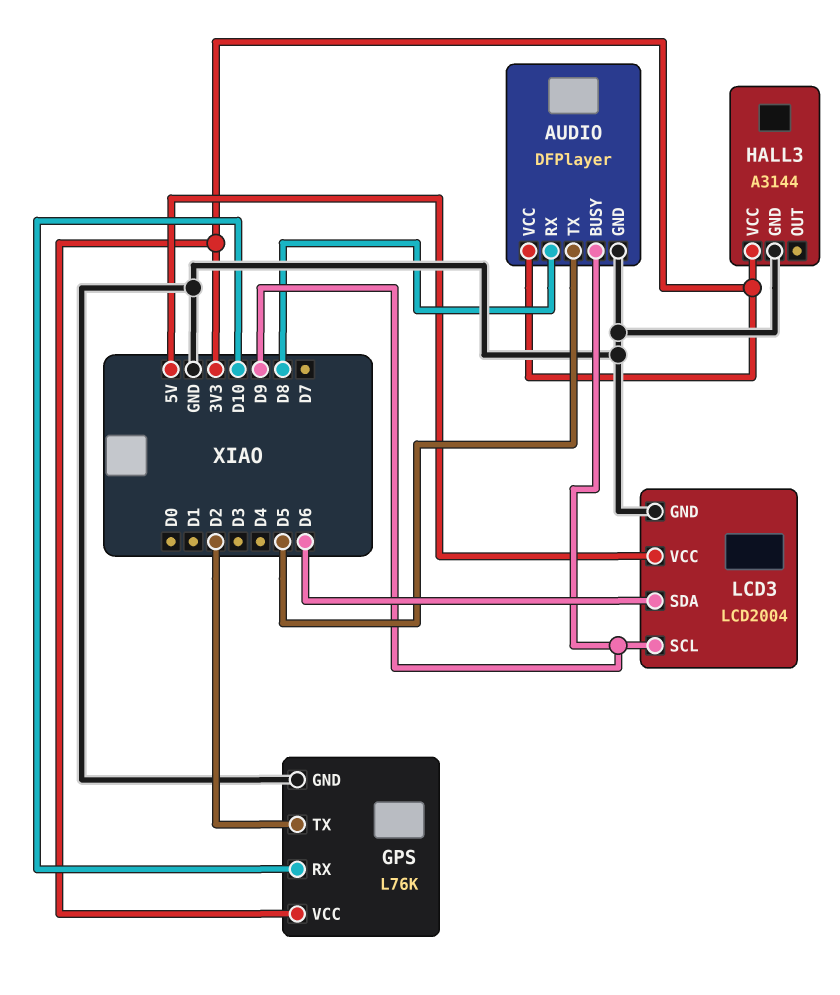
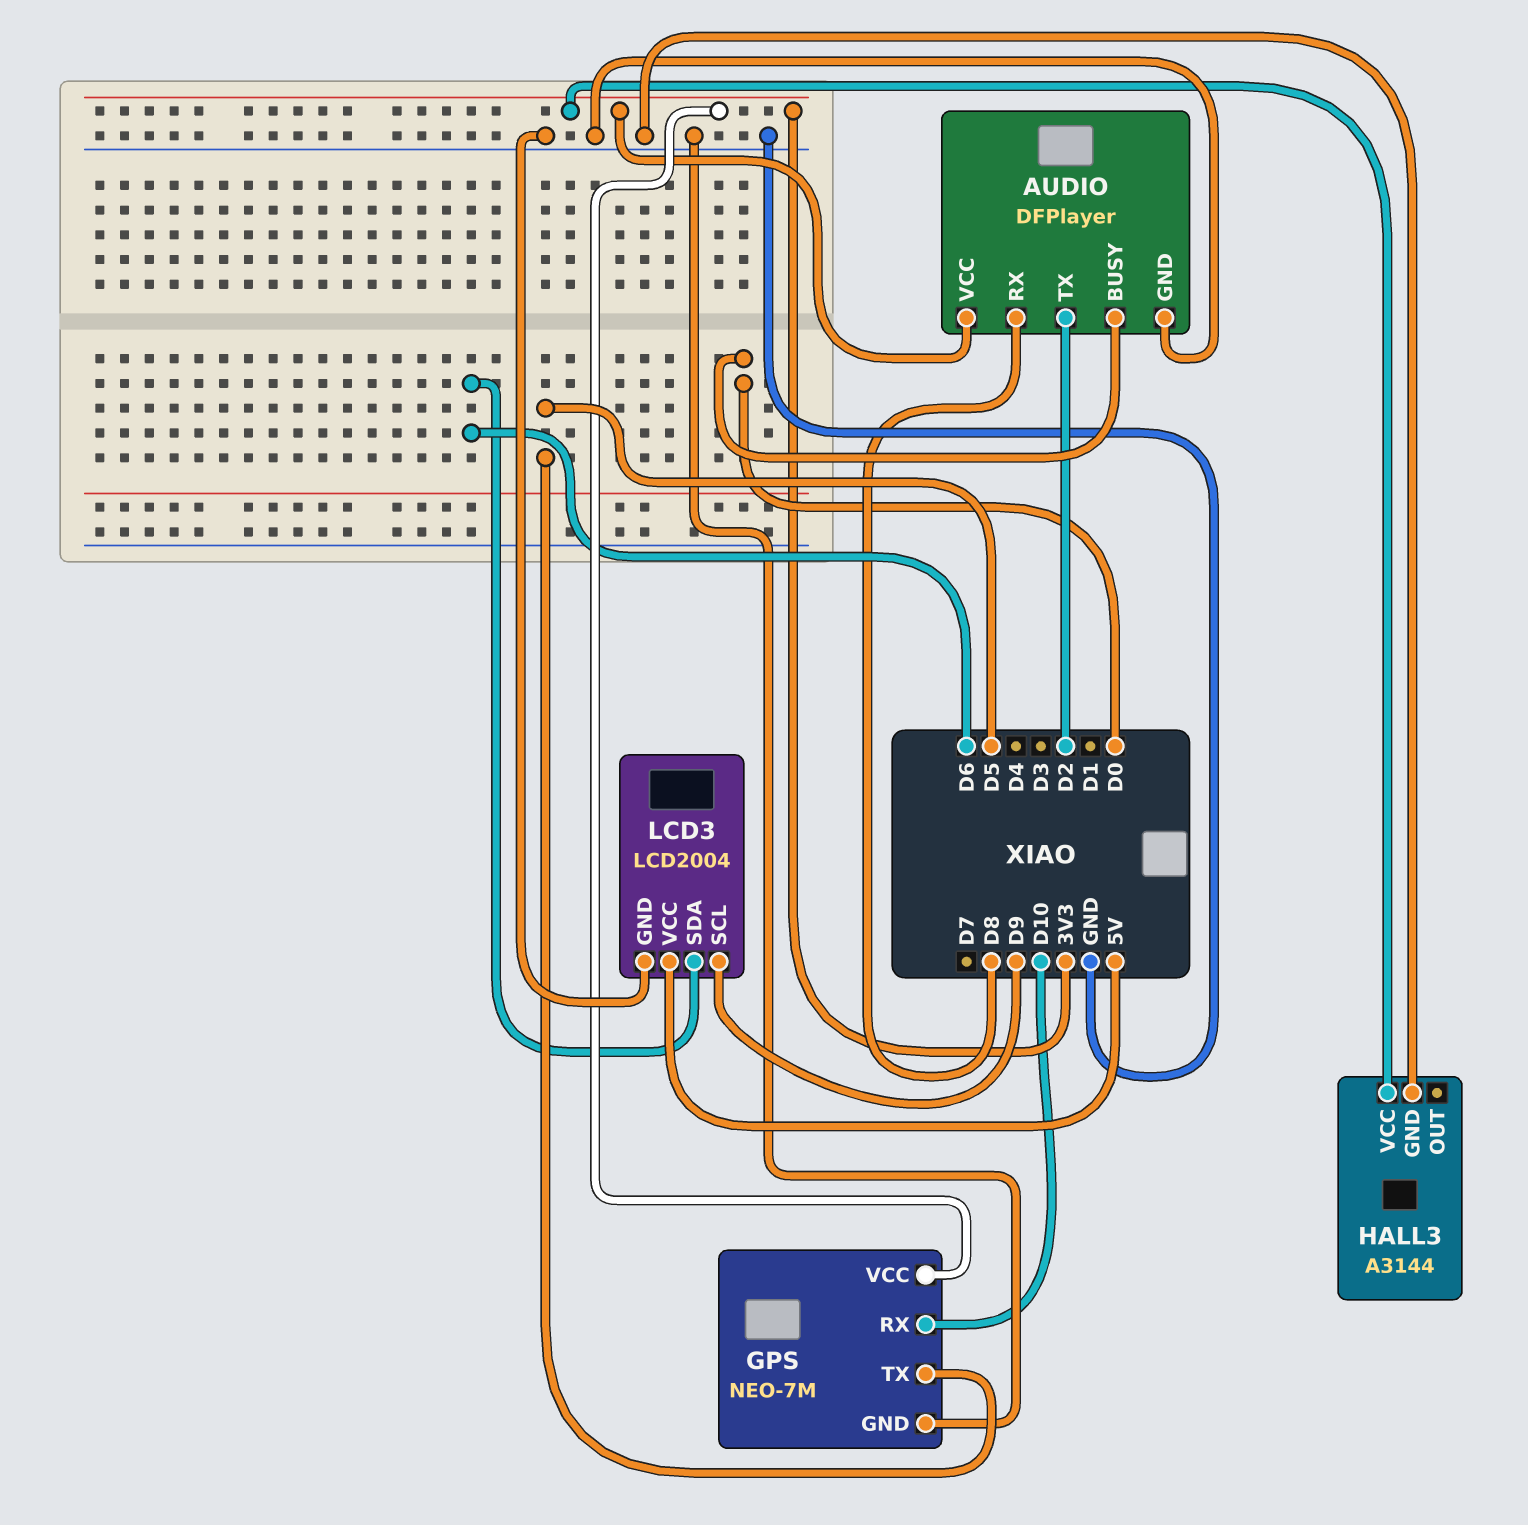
AUDIO pin BUSY: D9 -> D0
AUDIO pin TX: D5 -> D2
GPS: L76K -> NEO-7M
GPS pin TX: D2 -> D5

